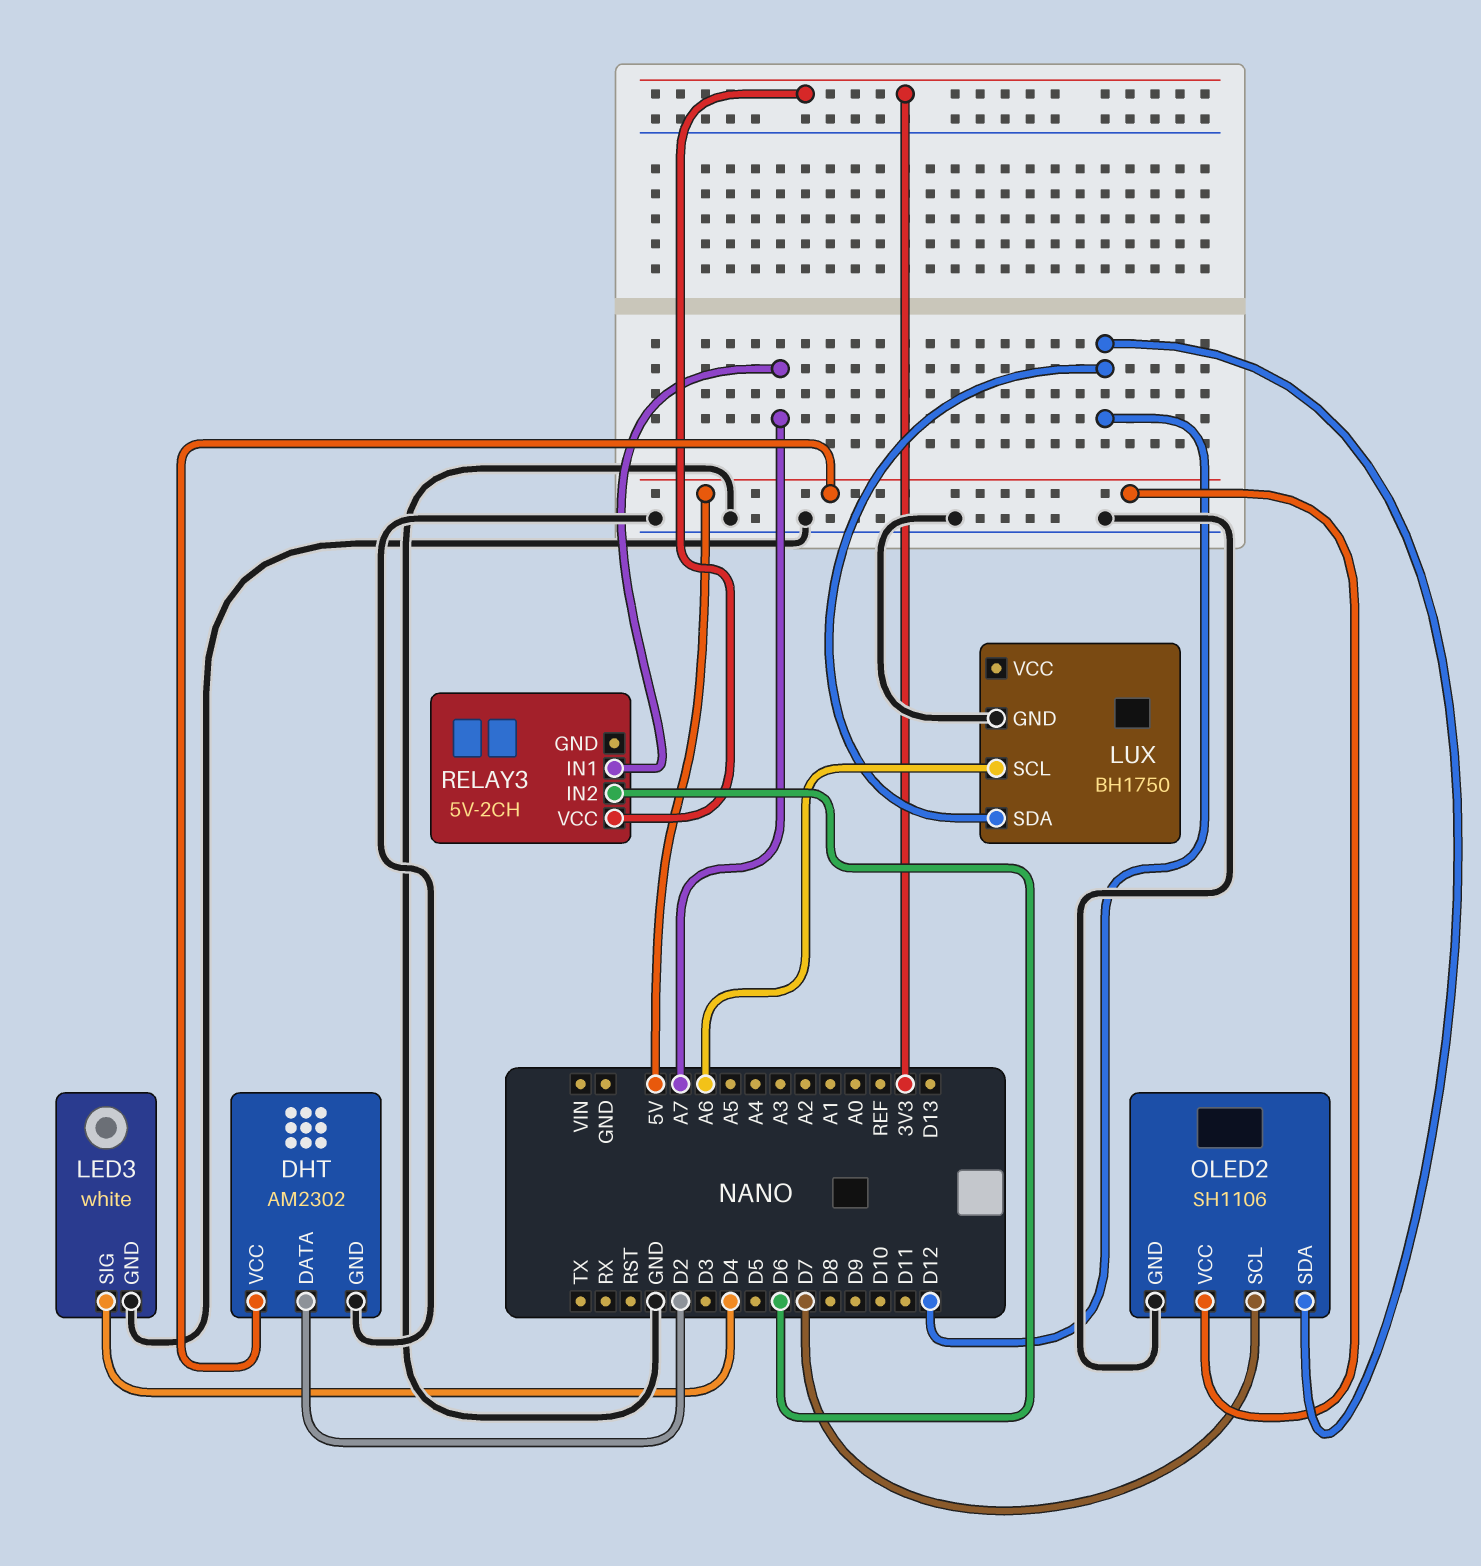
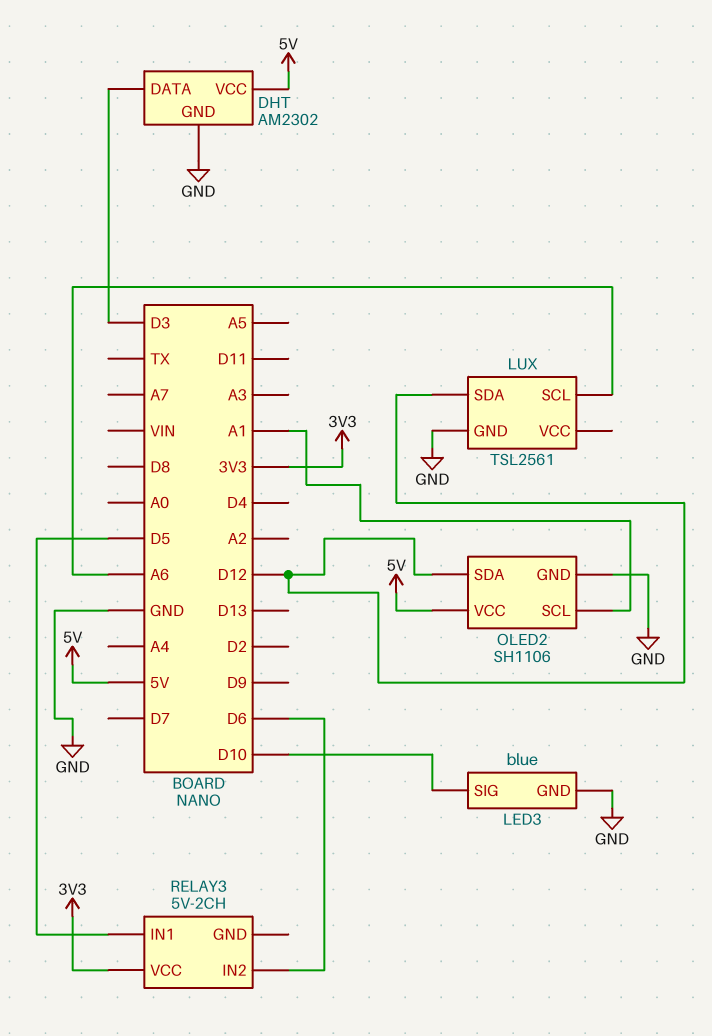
DHT pin DATA: D2 -> D3
LED3: white -> blue
LED3 pin SIG: D4 -> D10
LUX: BH1750 -> TSL2561
OLED2 pin SCL: D7 -> A1
RELAY3 pin IN1: A7 -> D5

